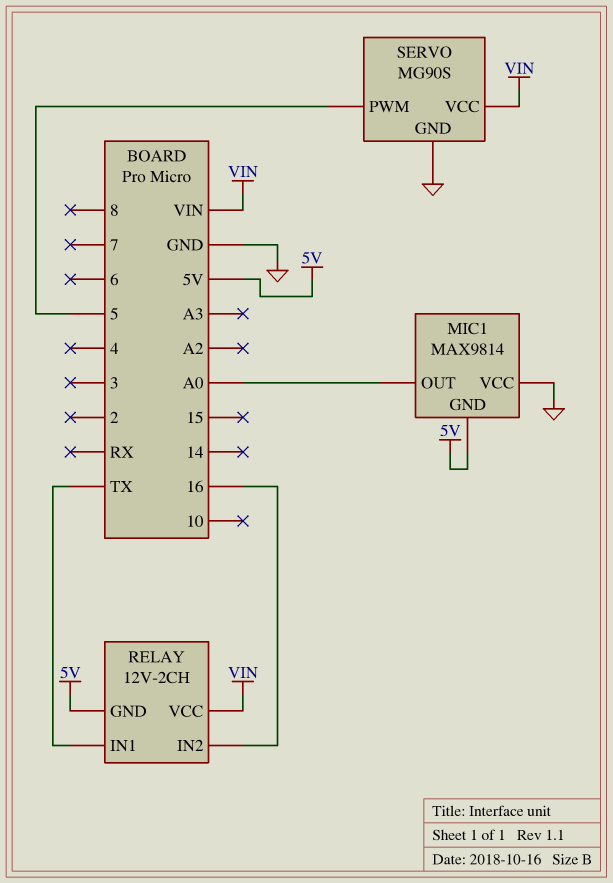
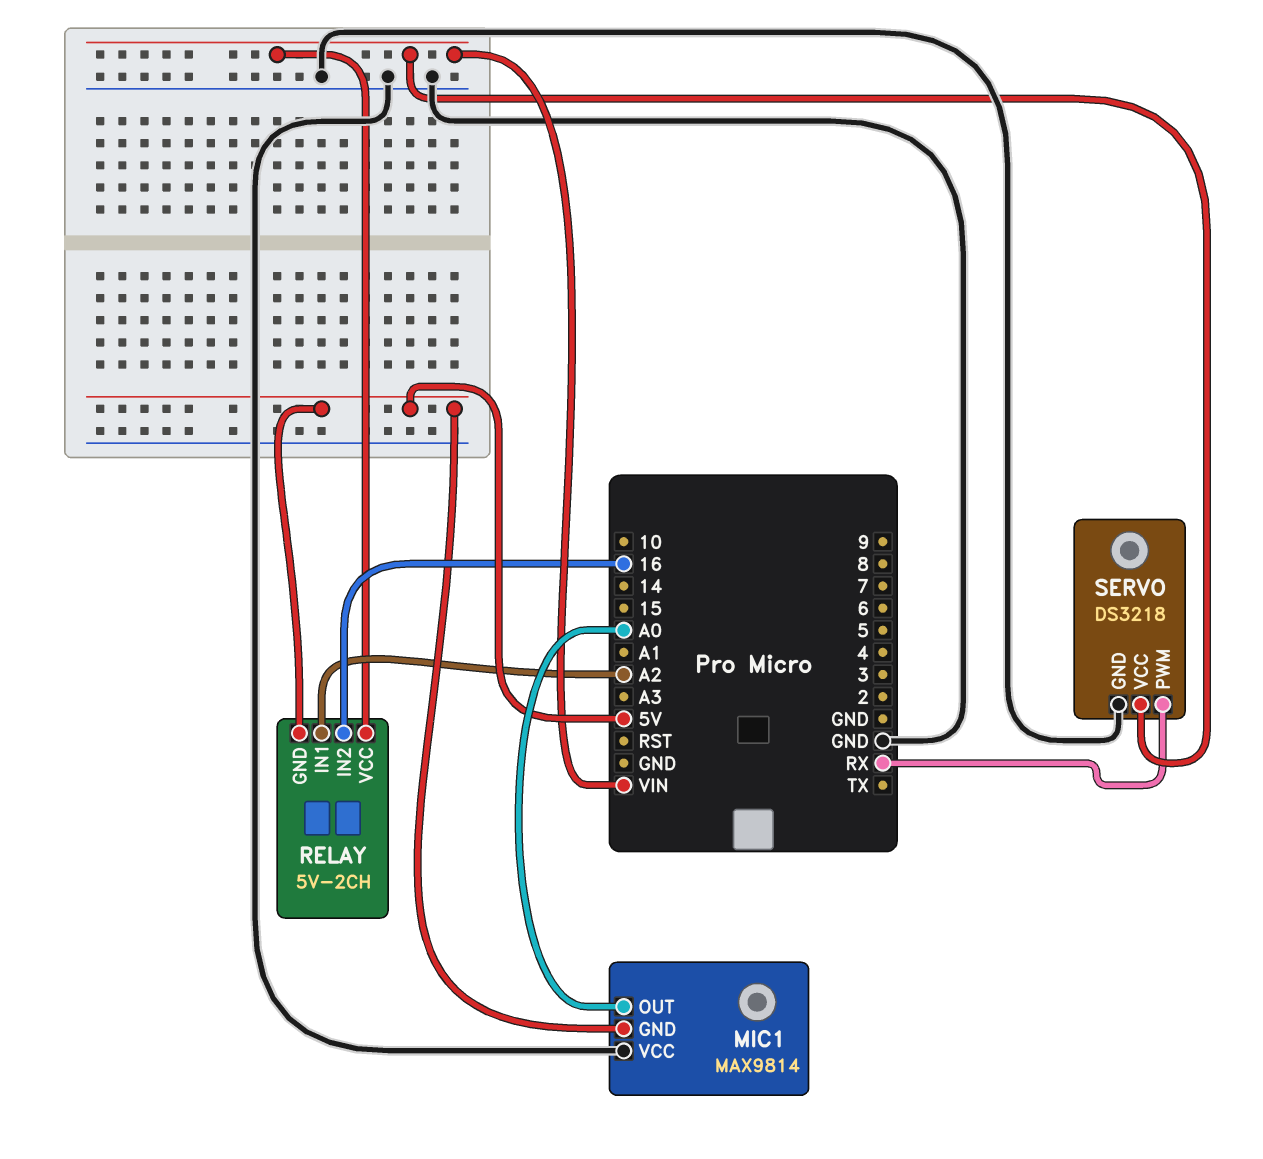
RELAY: 12V-2CH -> 5V-2CH
RELAY pin IN1: TX -> A2
SERVO: MG90S -> DS3218
SERVO pin PWM: 5 -> RX

